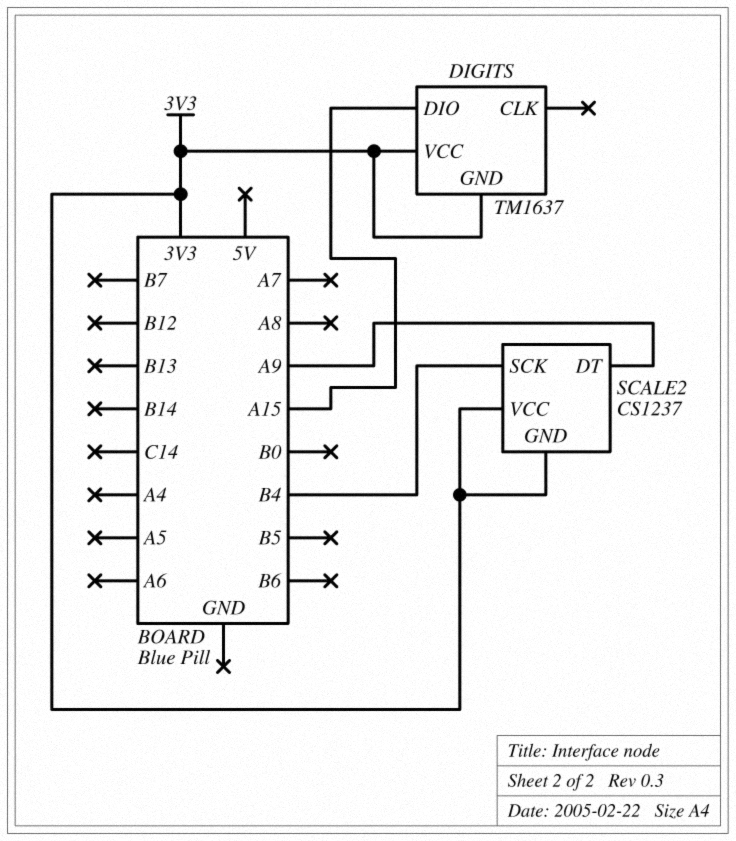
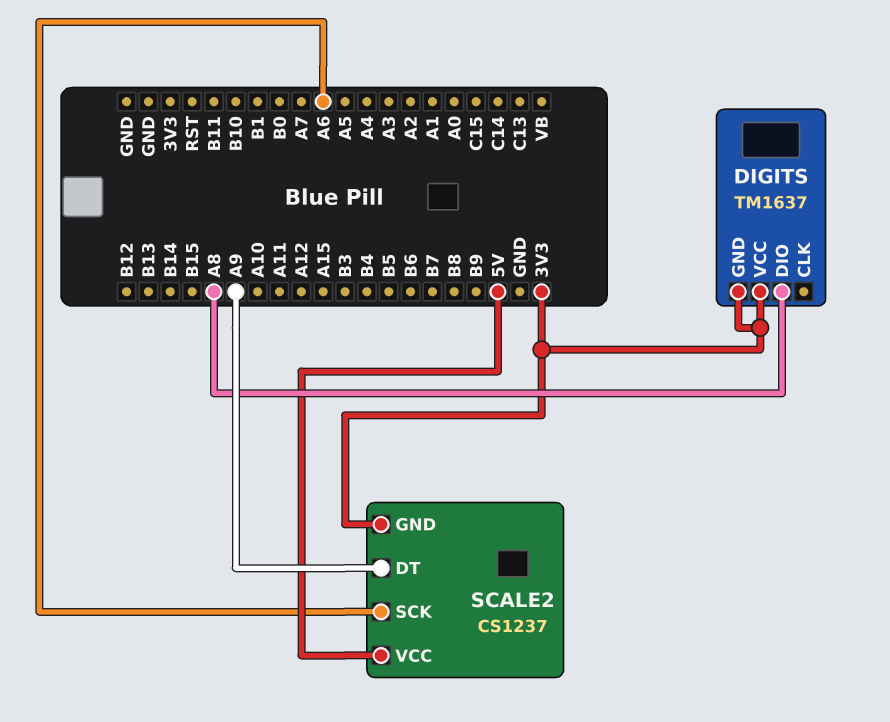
DIGITS pin DIO: A15 -> A8
SCALE2 pin SCK: B4 -> A6
SCALE2 pin VCC: 3V3 -> 5V

